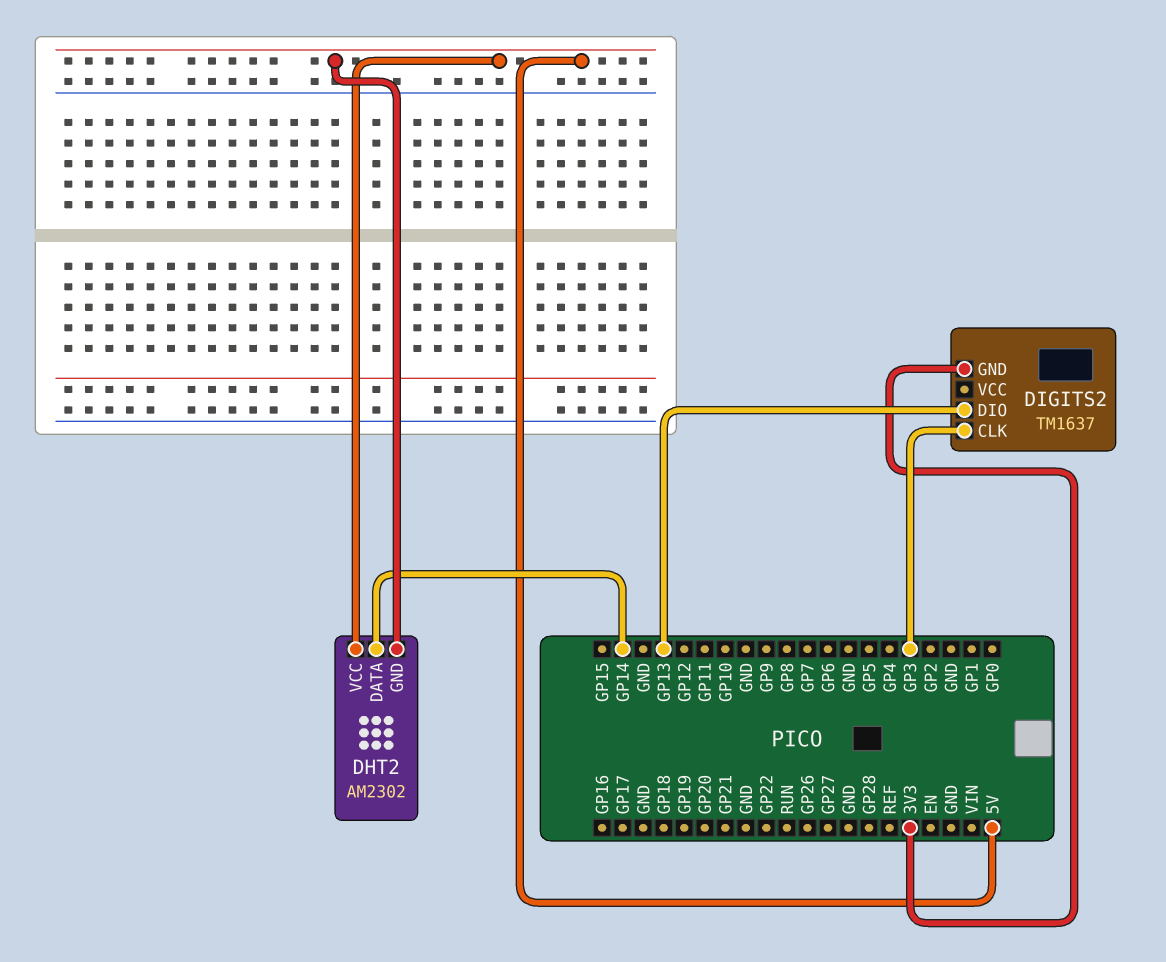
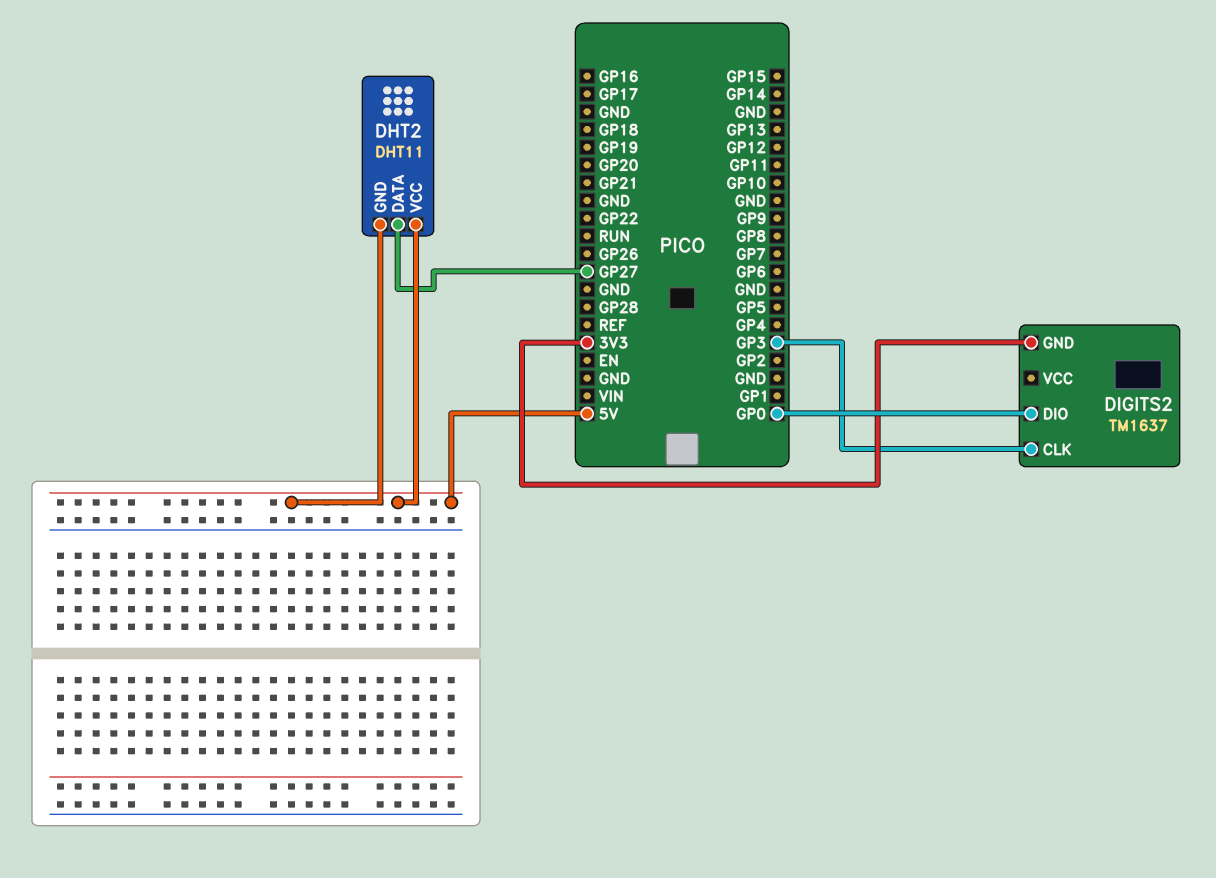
DHT2: AM2302 -> DHT11
DHT2 pin DATA: GP14 -> GP27
DIGITS2 pin DIO: GP13 -> GP0

